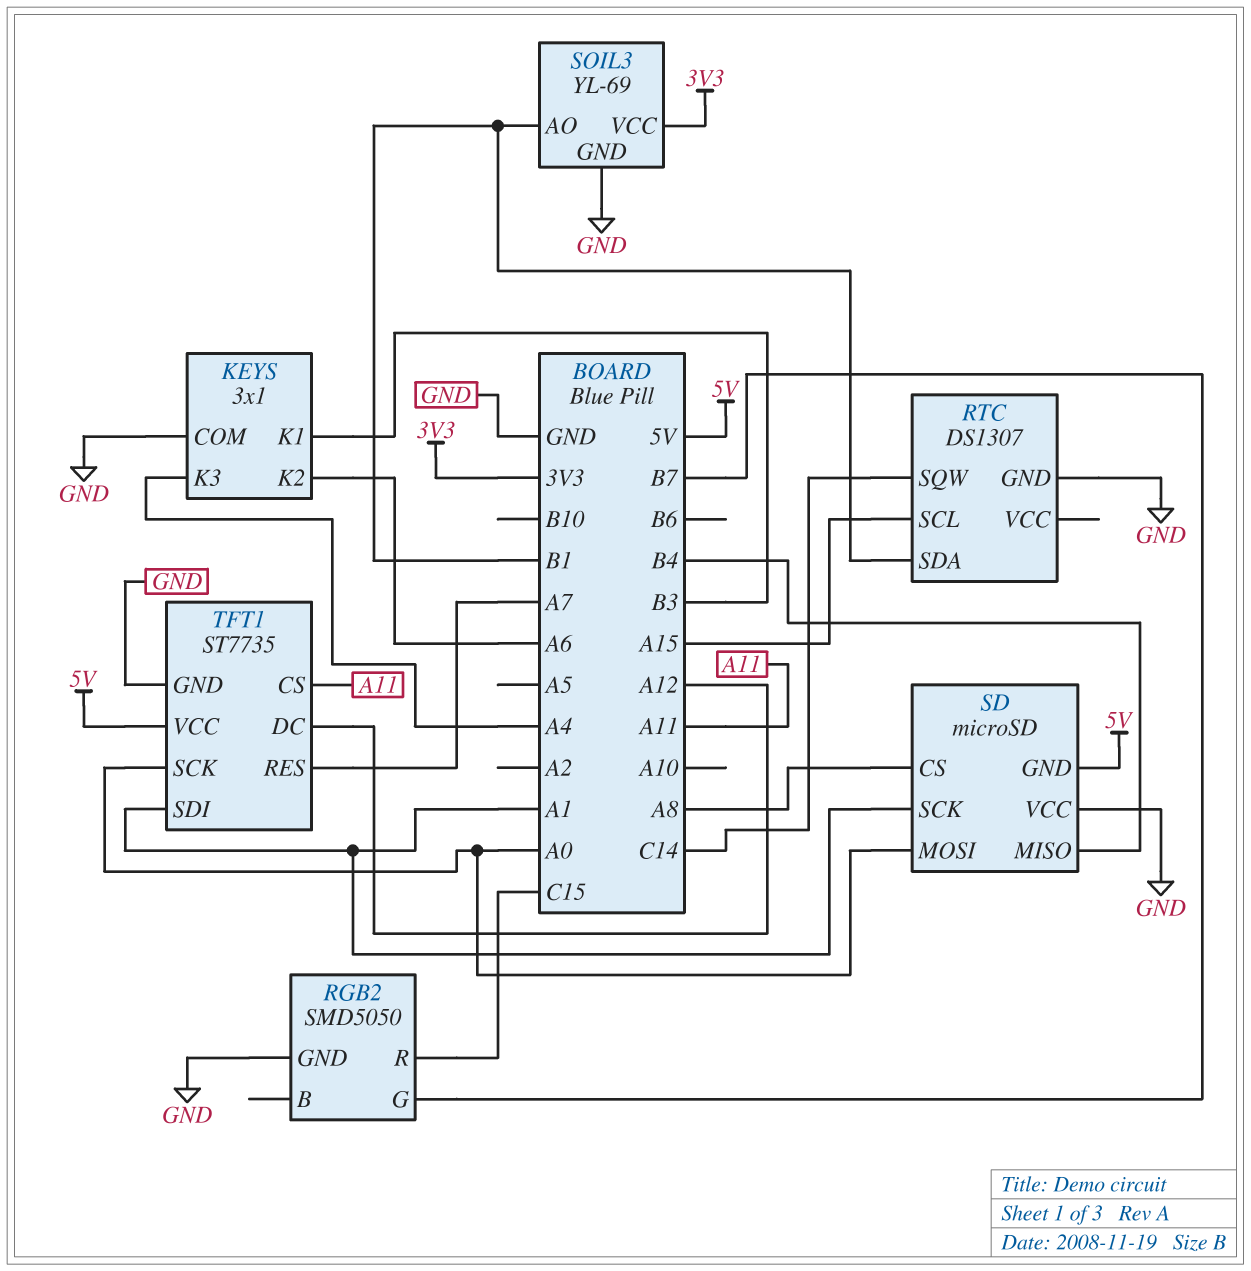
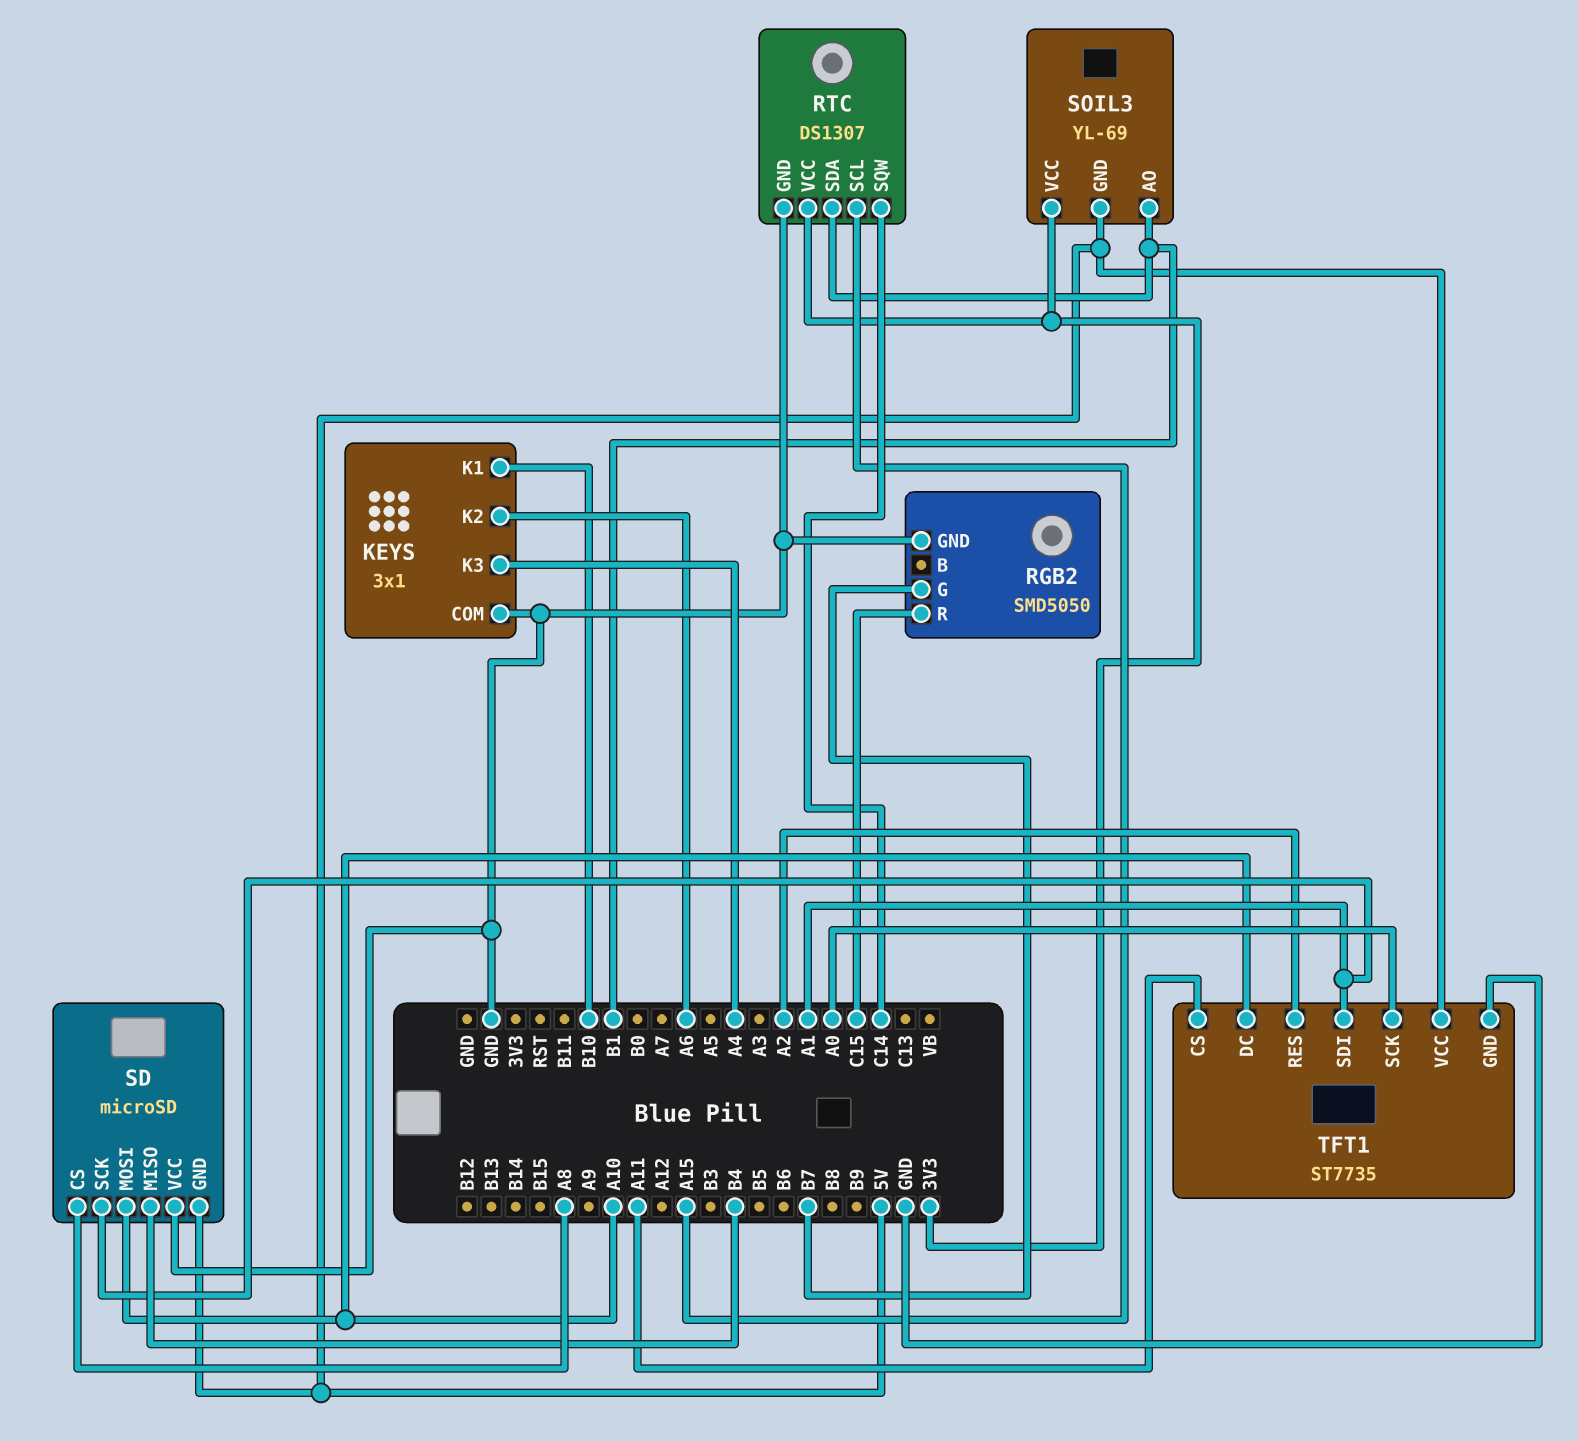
KEYS pin K1: B3 -> B10
RTC pin VCC: none -> 3V3
SD pin MOSI: A0 -> A10
SOIL3 pin GND: GND -> 5V
TFT1 pin DC: A12 -> A10
TFT1 pin RES: A7 -> A2

